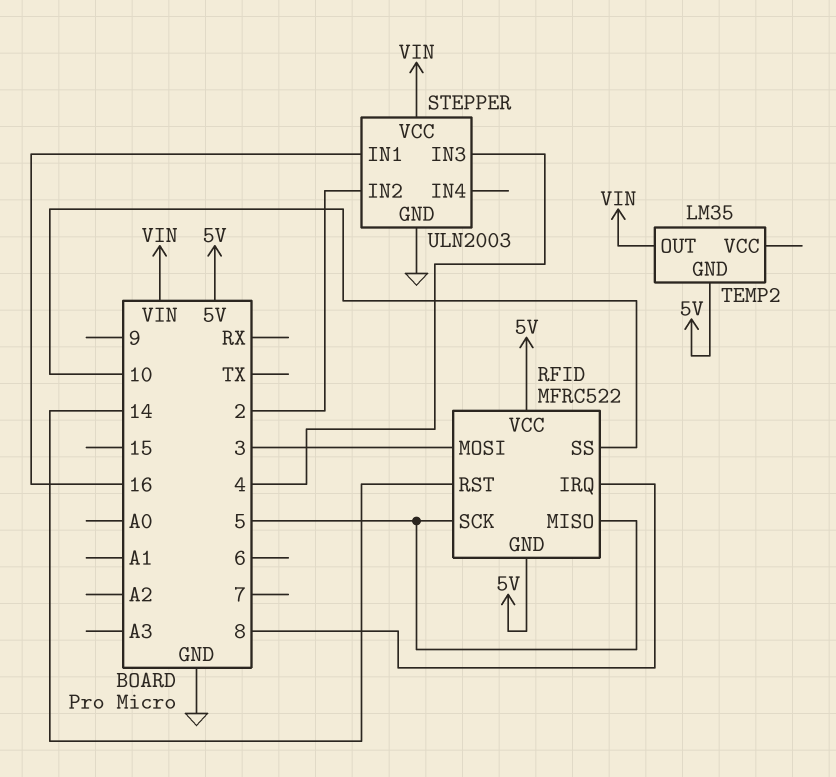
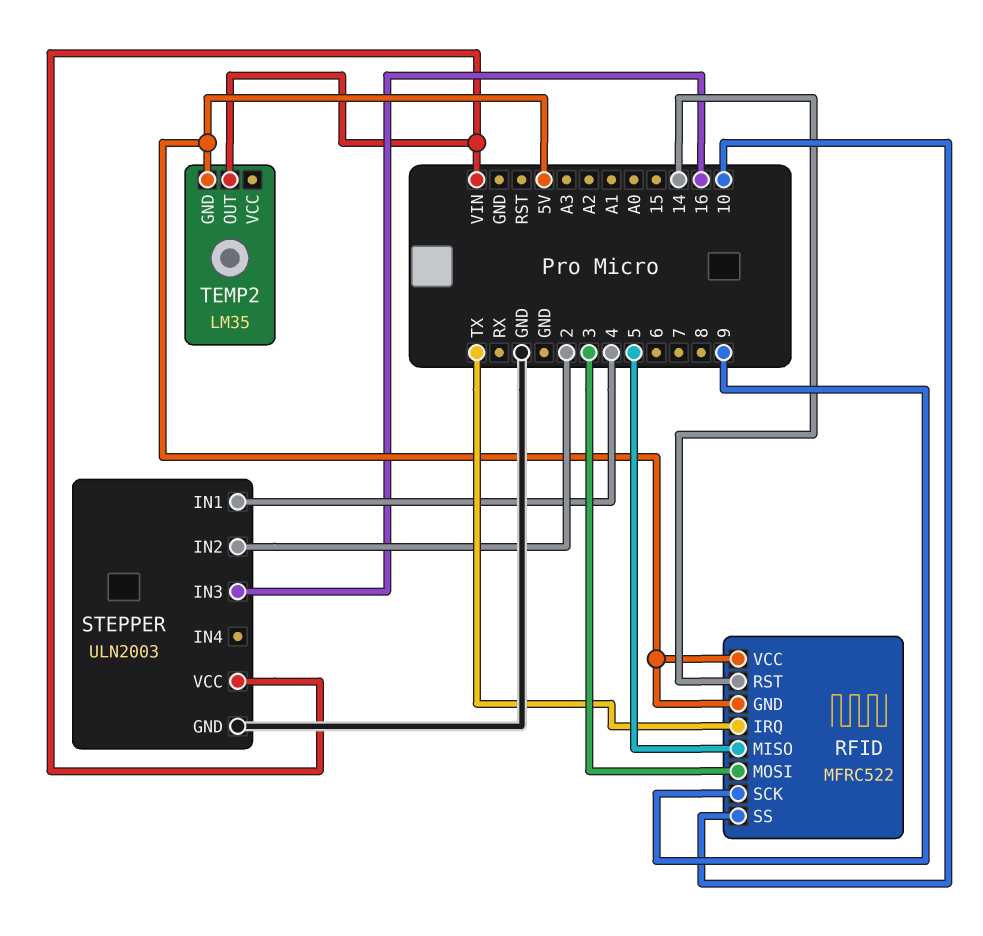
RFID pin IRQ: 8 -> TX
RFID pin SCK: 5 -> 9
STEPPER pin IN1: 16 -> 4
STEPPER pin IN3: 4 -> 16

